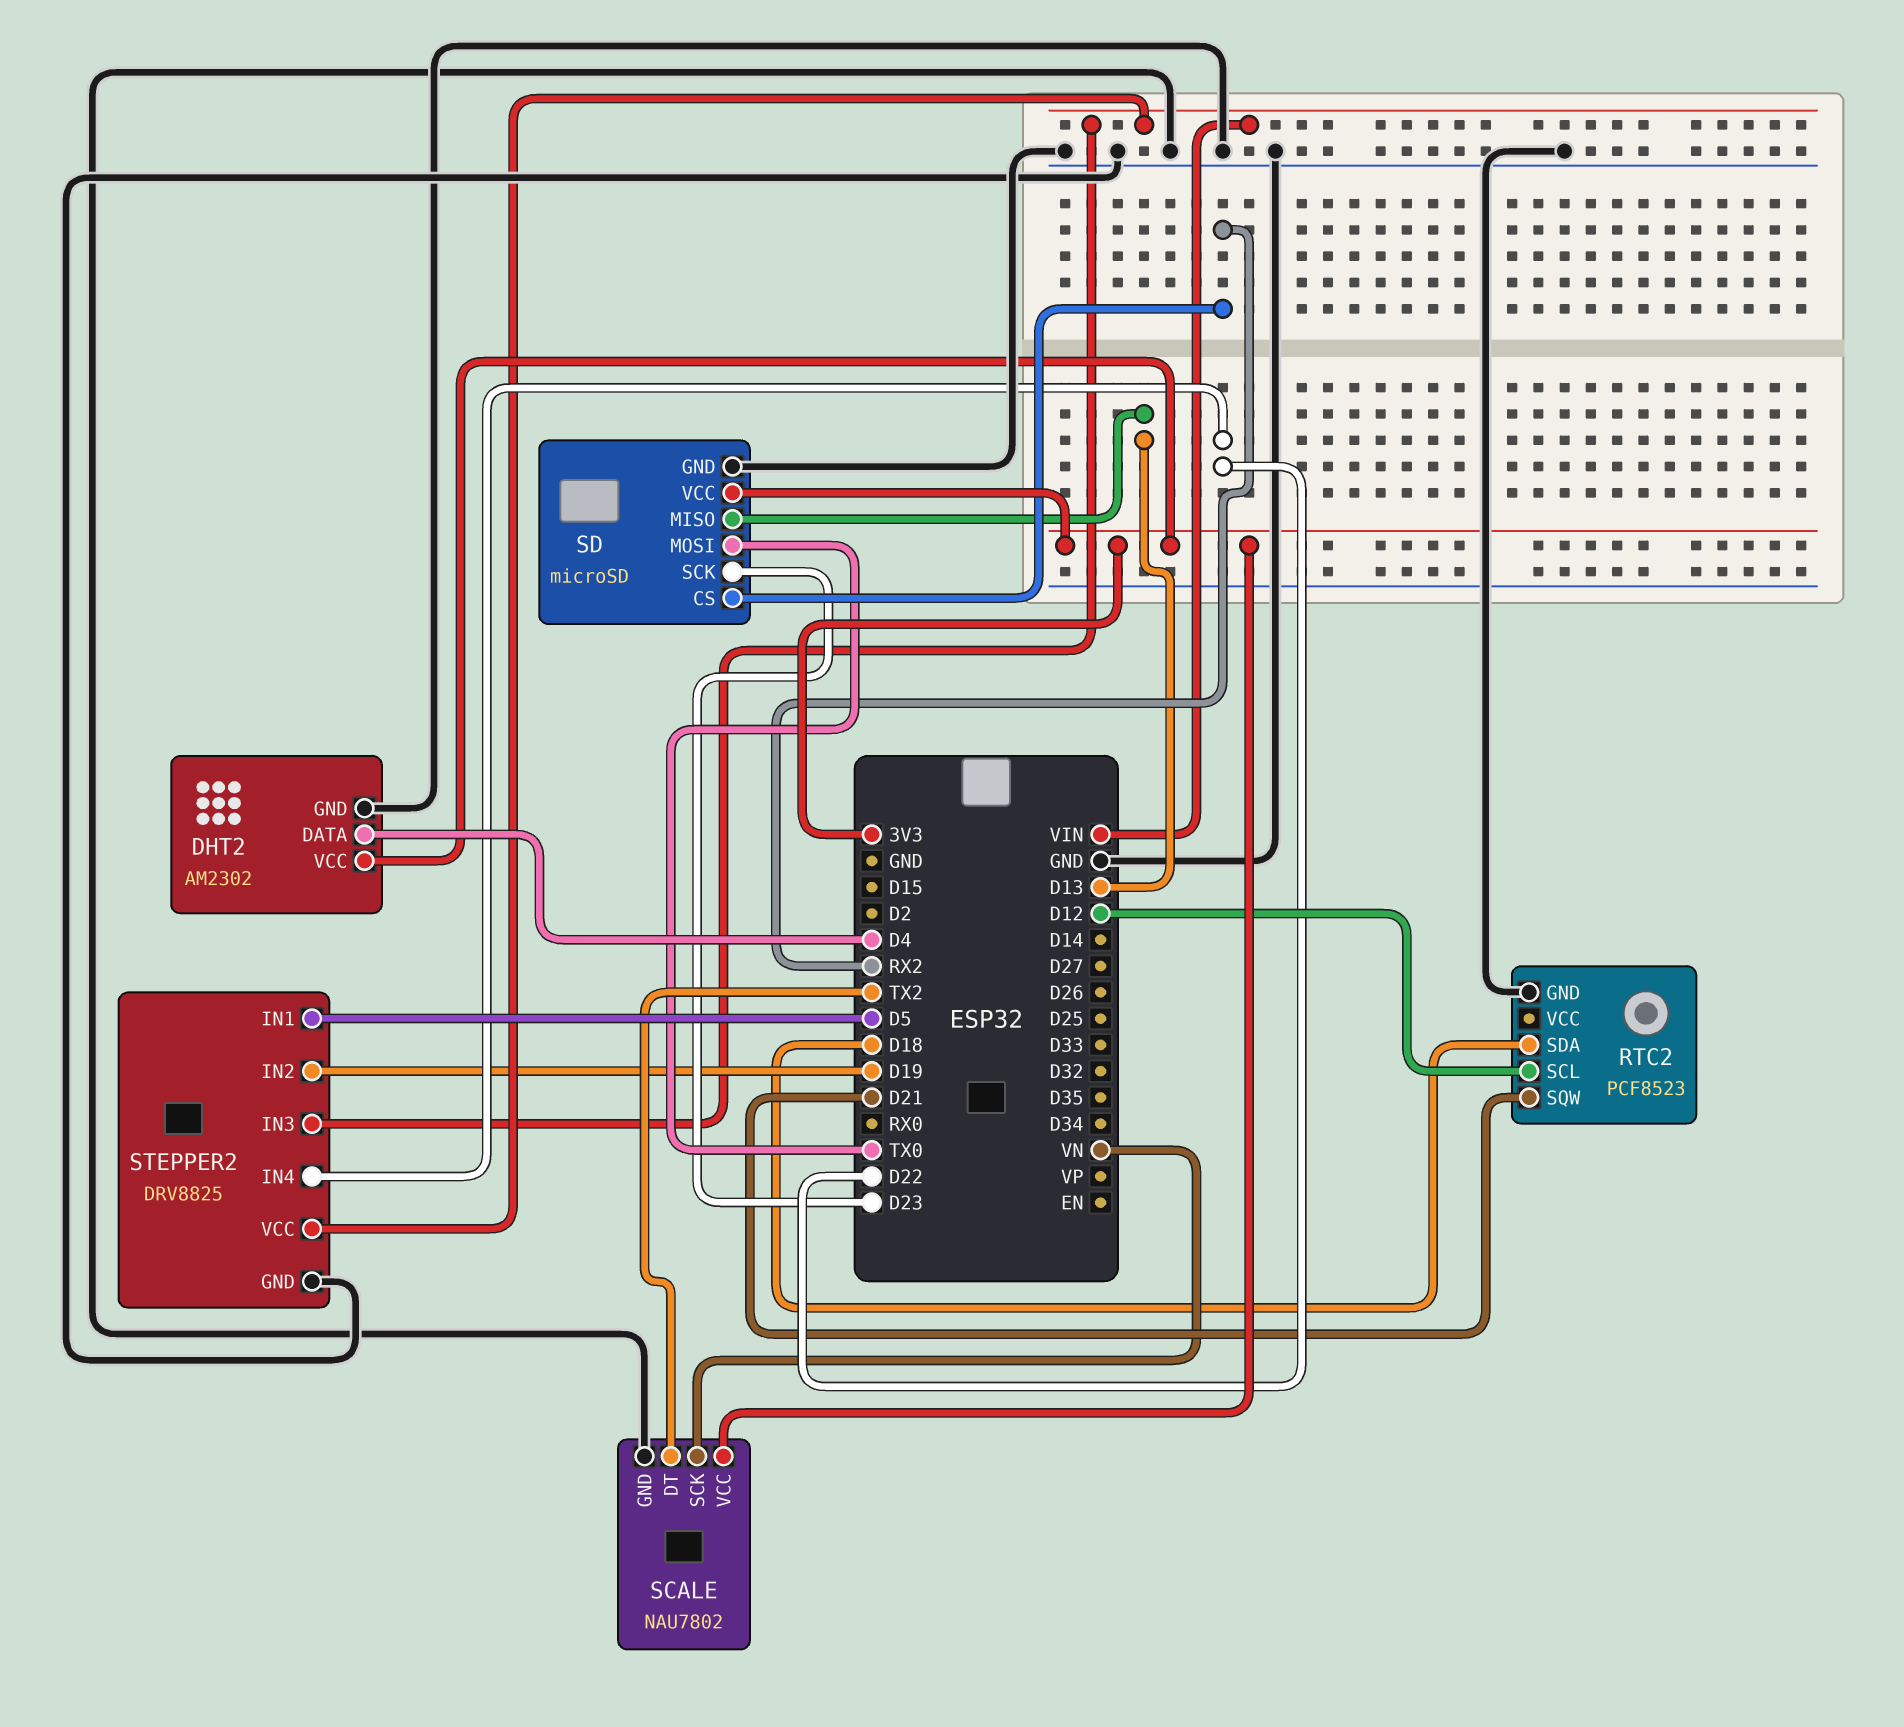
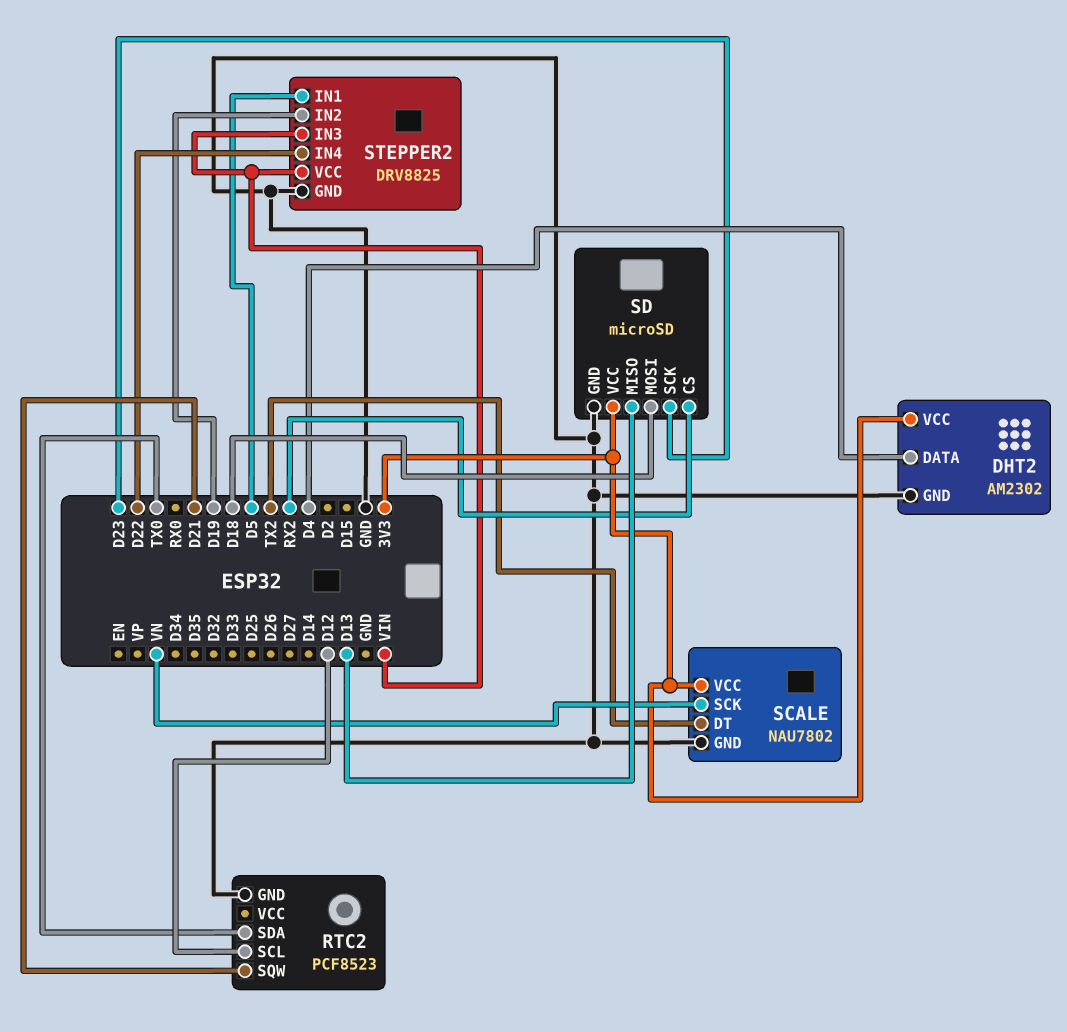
RTC2 pin SDA: D18 -> TX0
SD pin MOSI: TX0 -> D18

